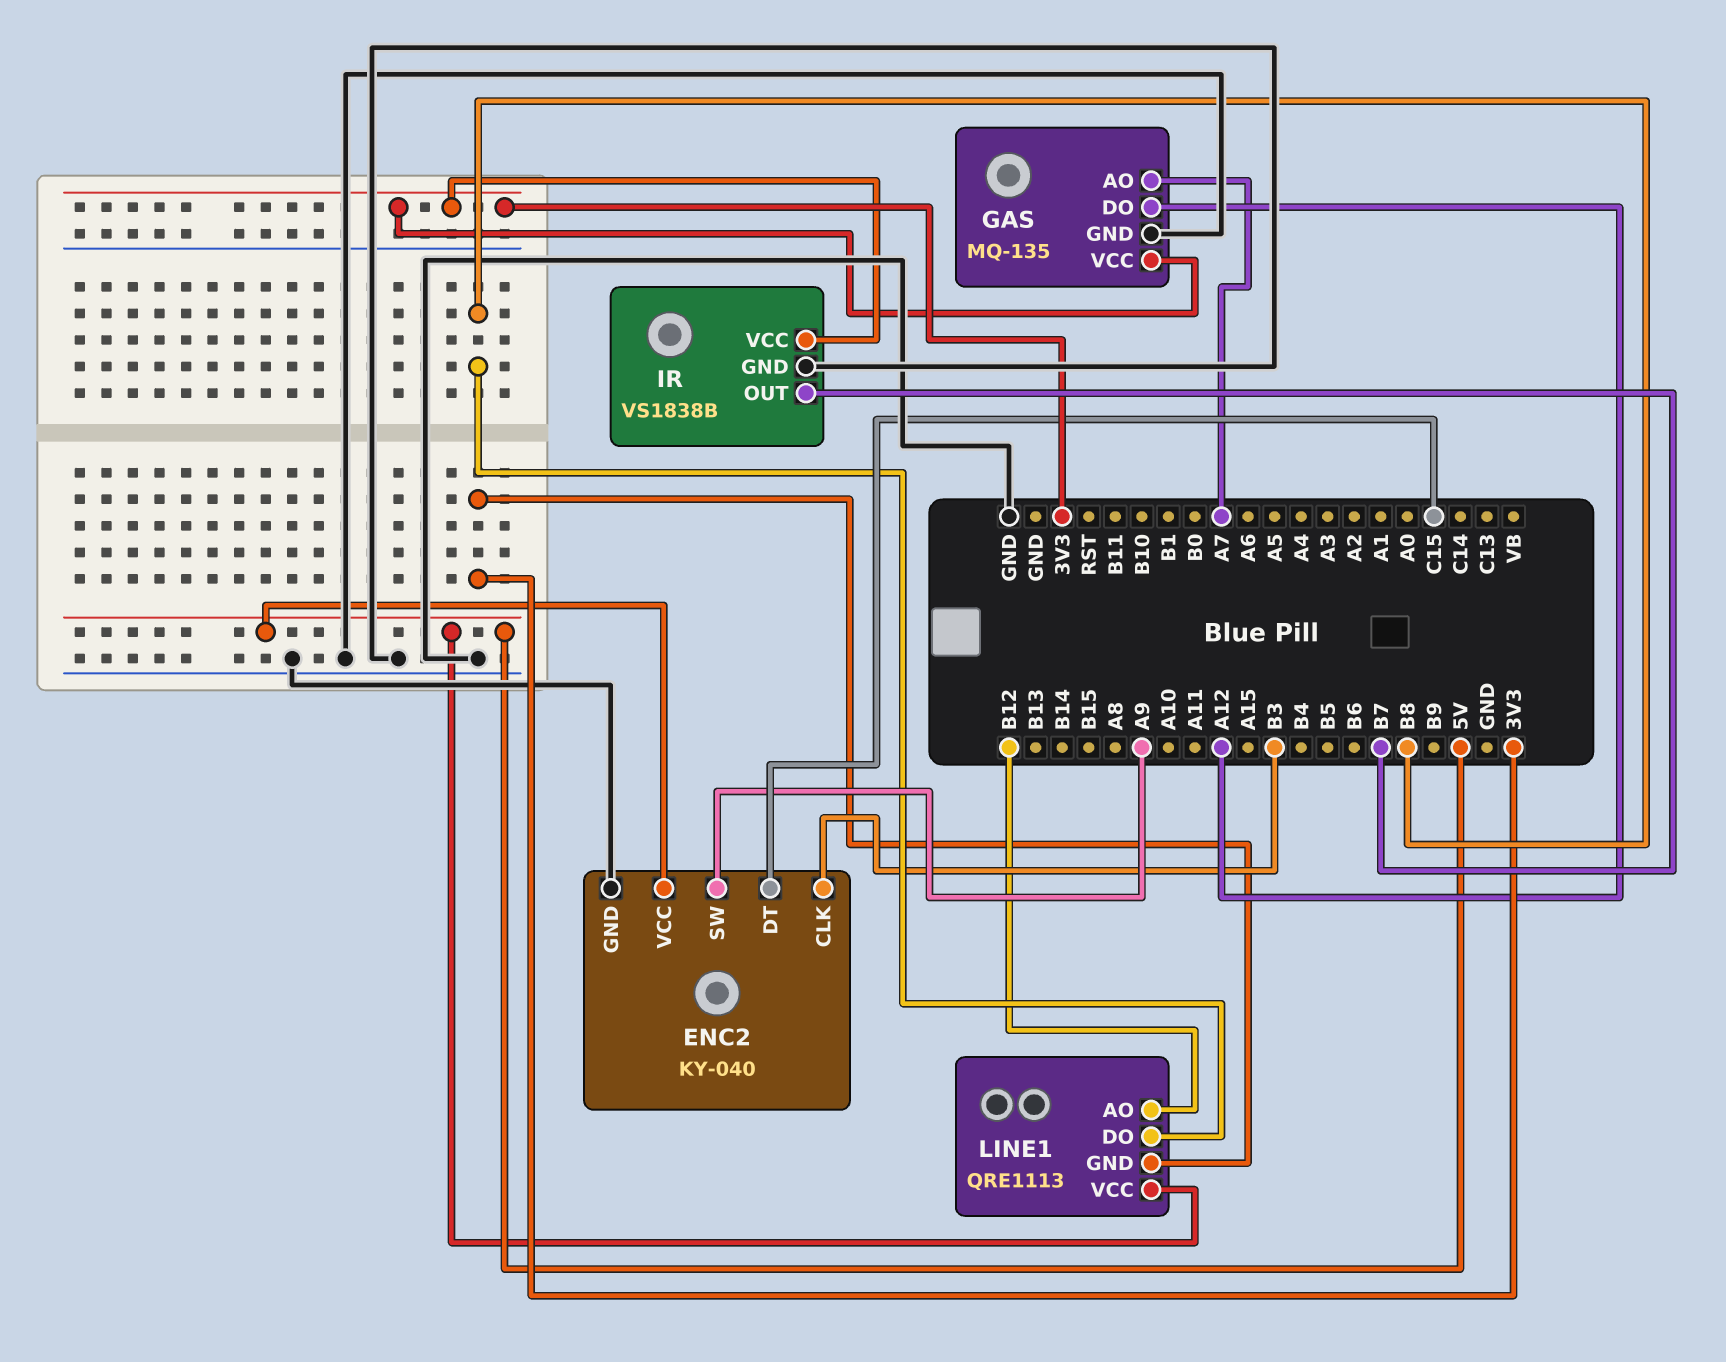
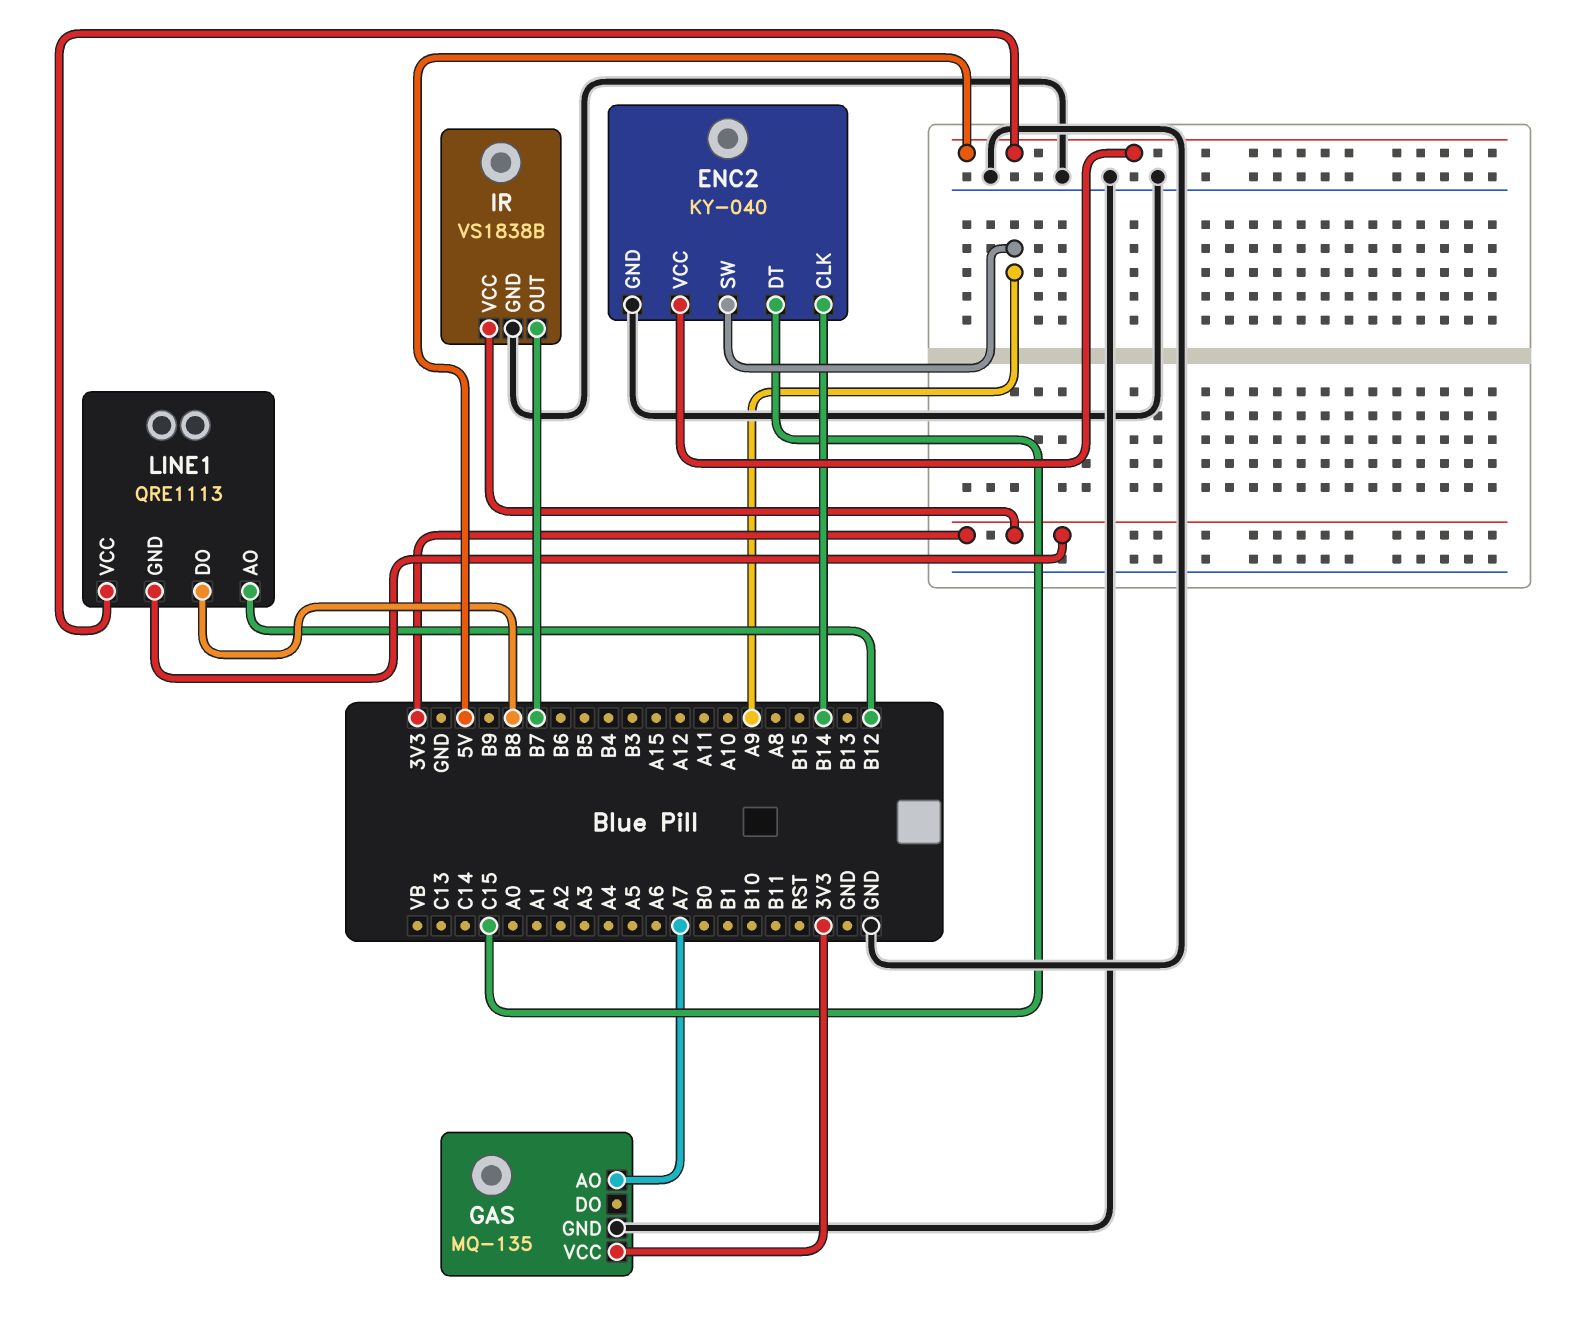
ENC2 pin CLK: B3 -> B14
GAS pin DO: A12 -> none

